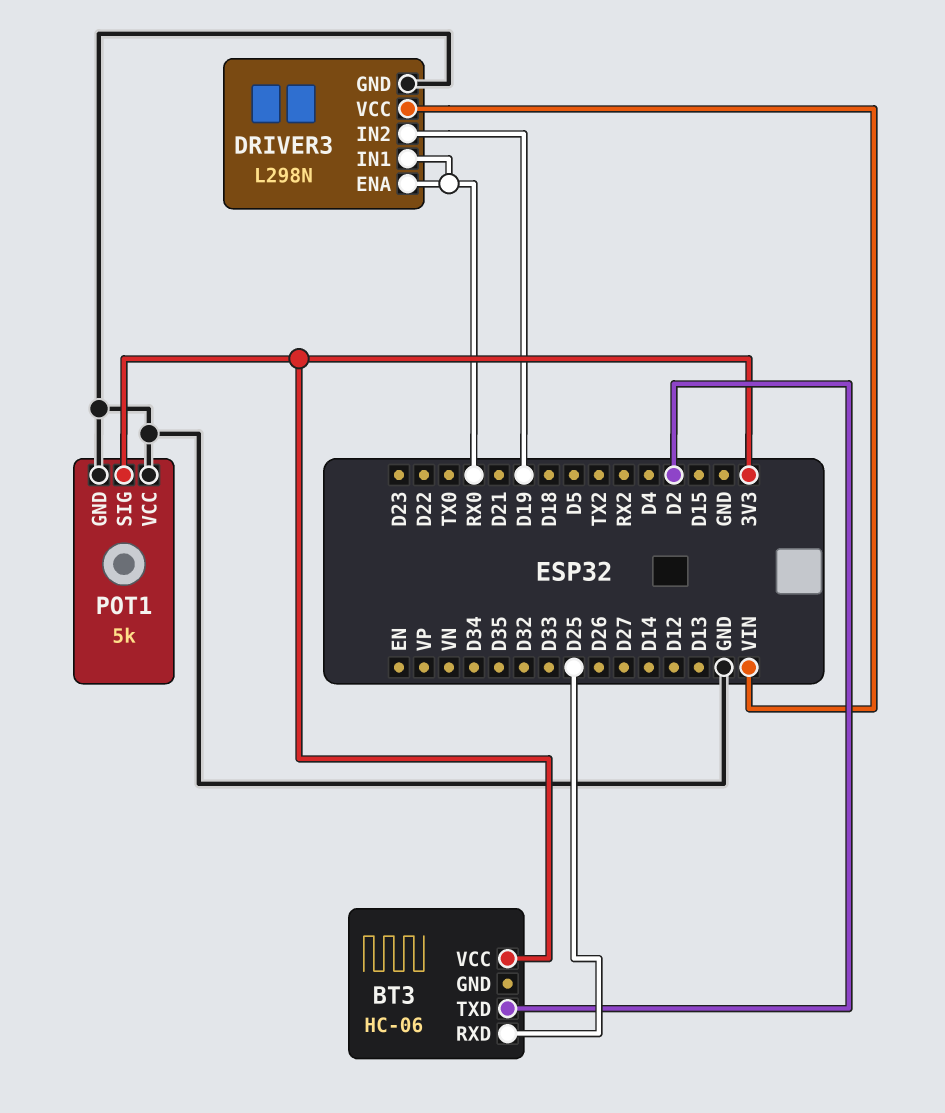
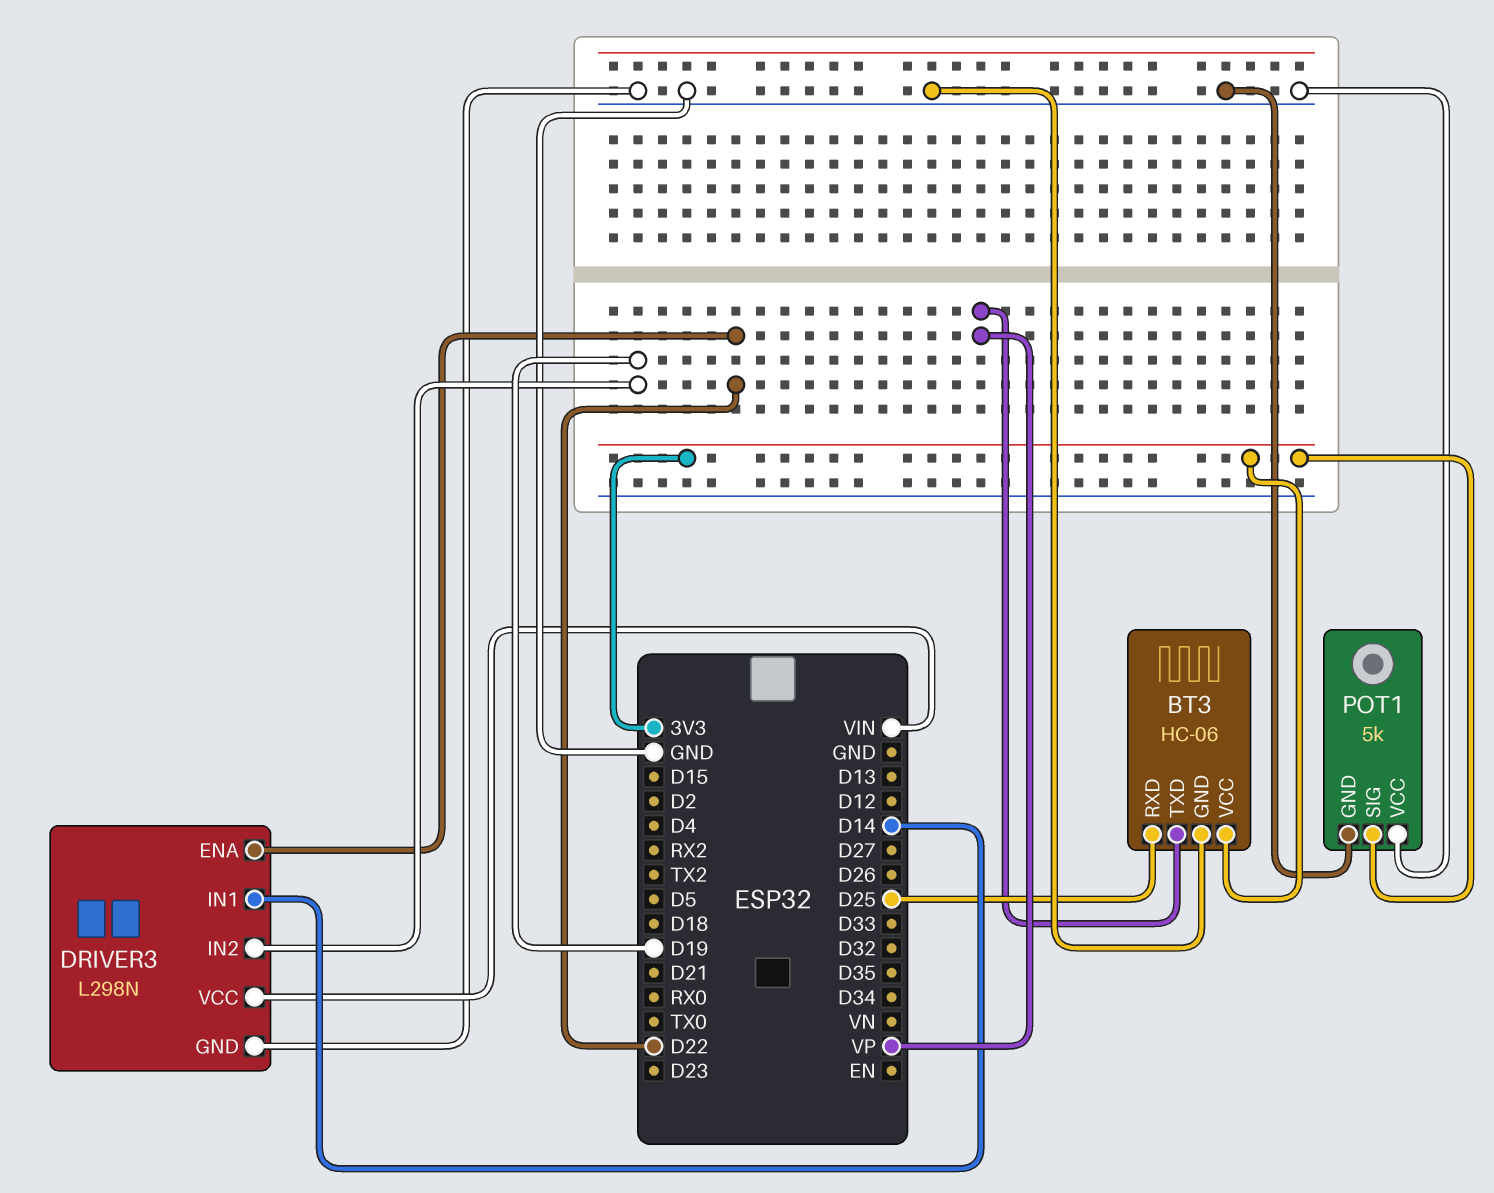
BT3 pin GND: none -> GND
BT3 pin TXD: D2 -> VP
DRIVER3 pin ENA: RX0 -> D22
DRIVER3 pin IN1: RX0 -> D14

